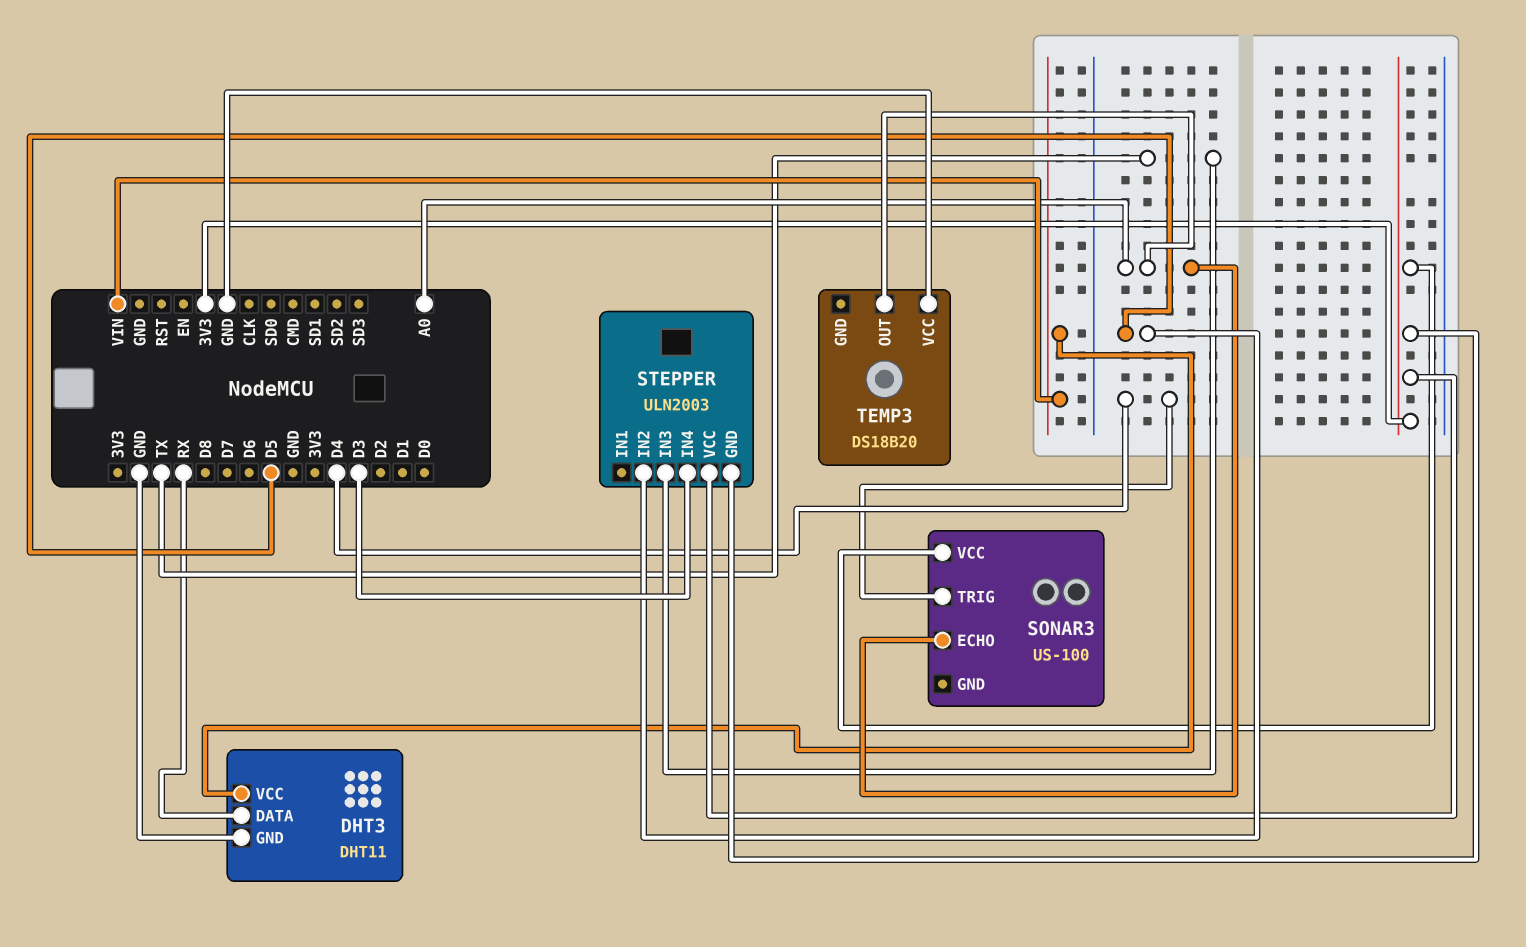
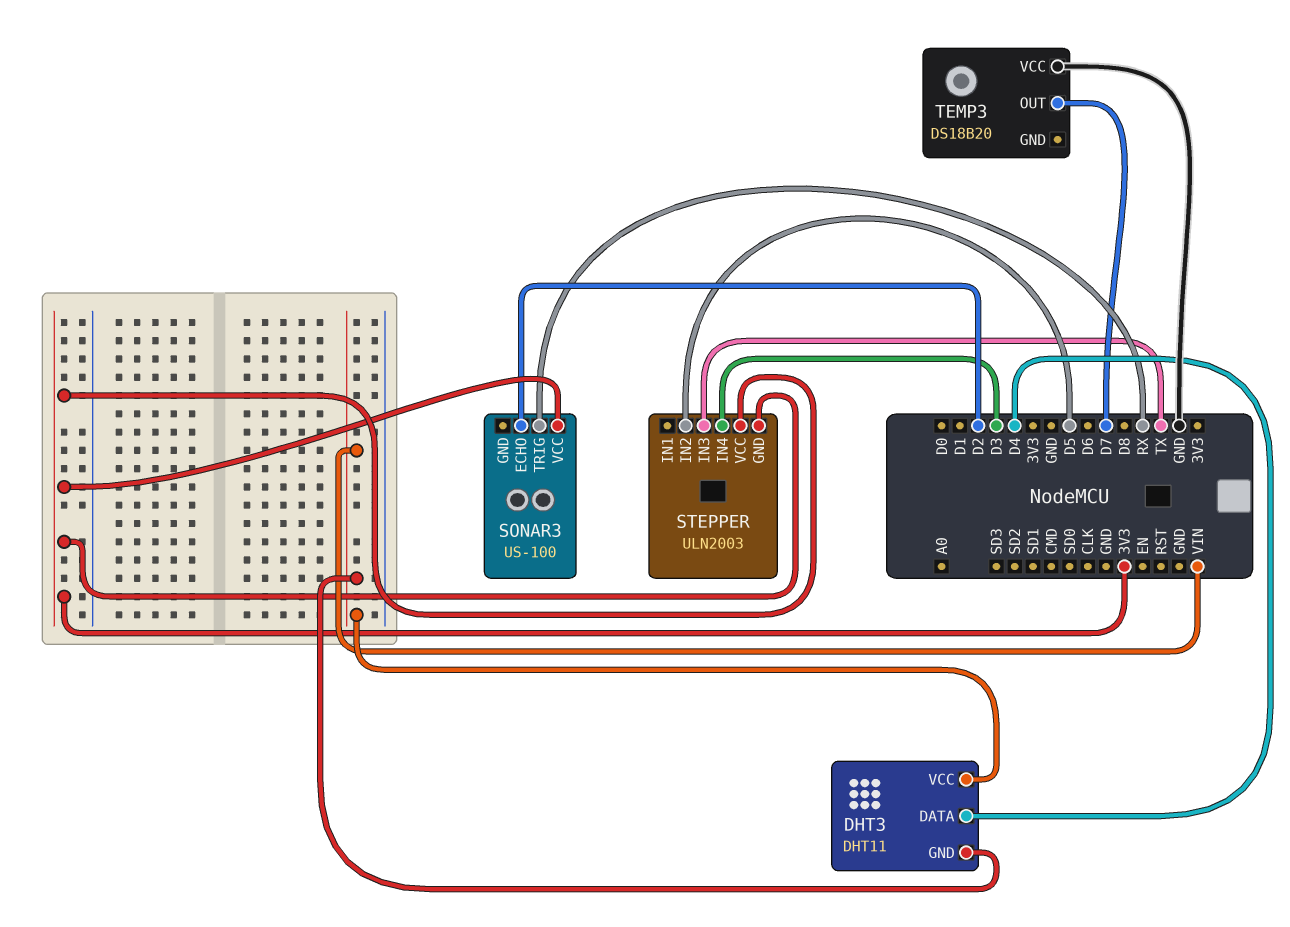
DHT3 pin DATA: RX -> D4
DHT3 pin GND: GND -> VIN
SONAR3 pin ECHO: A0 -> D2
SONAR3 pin TRIG: D4 -> RX
TEMP3 pin OUT: A0 -> D7

